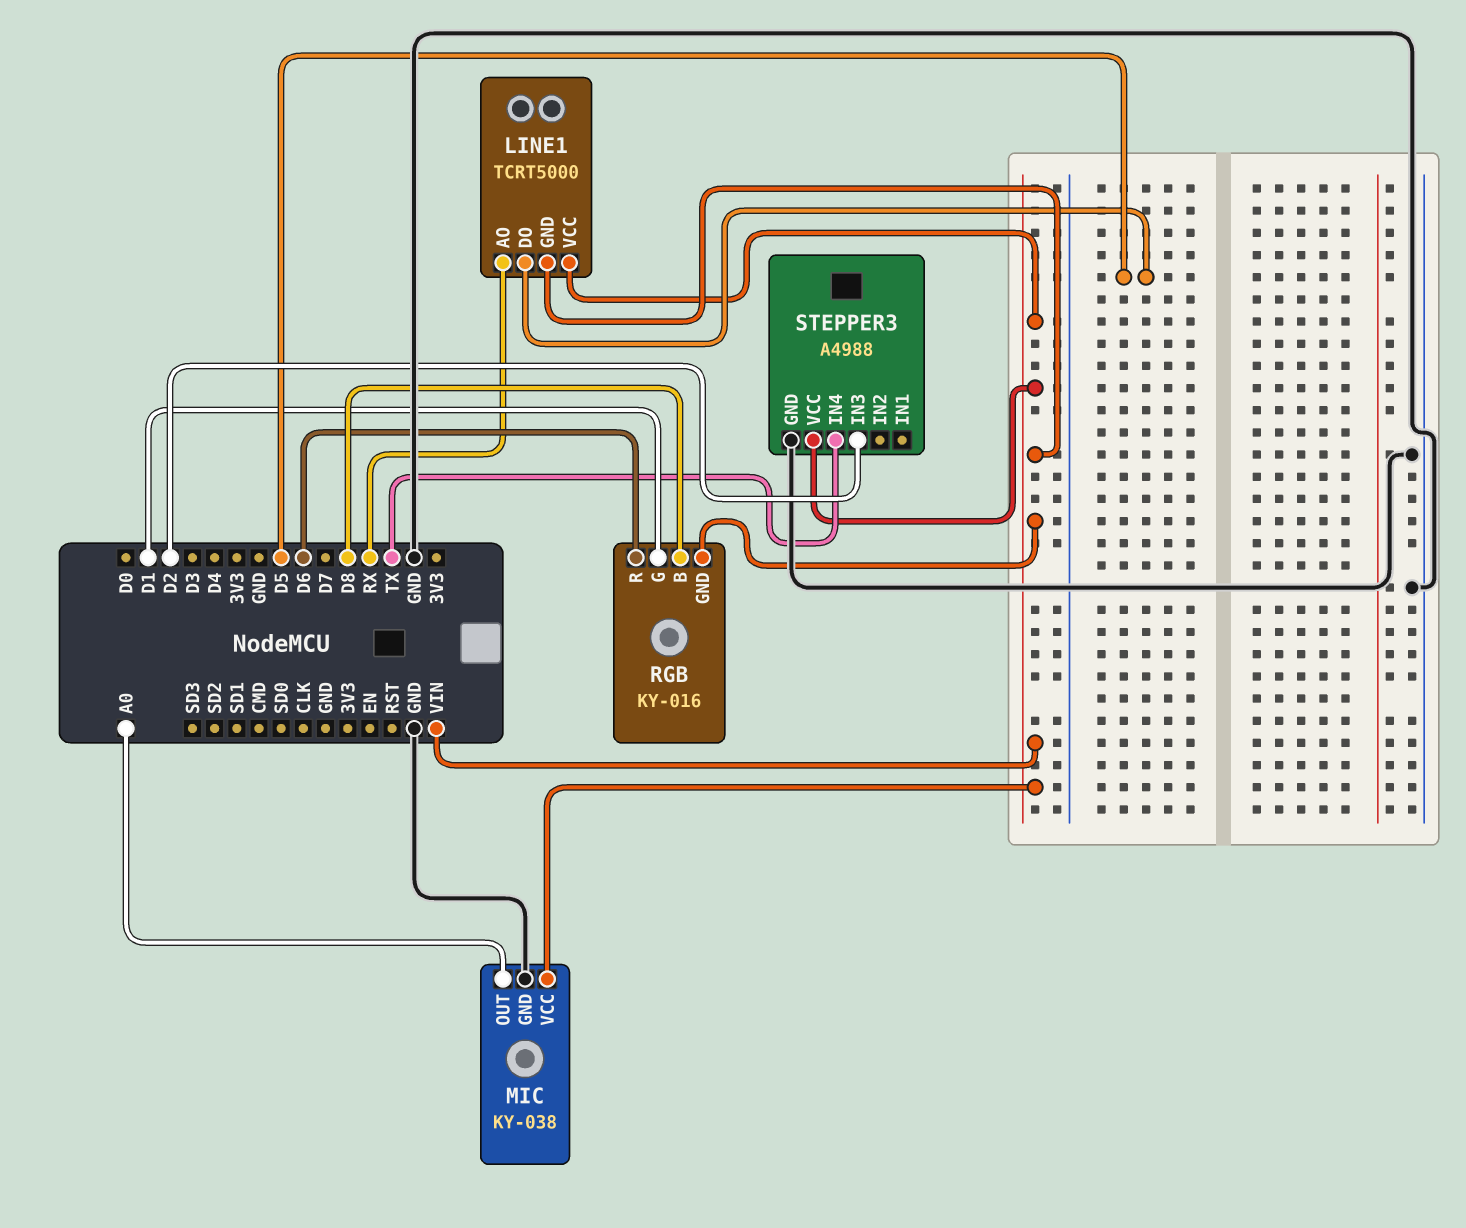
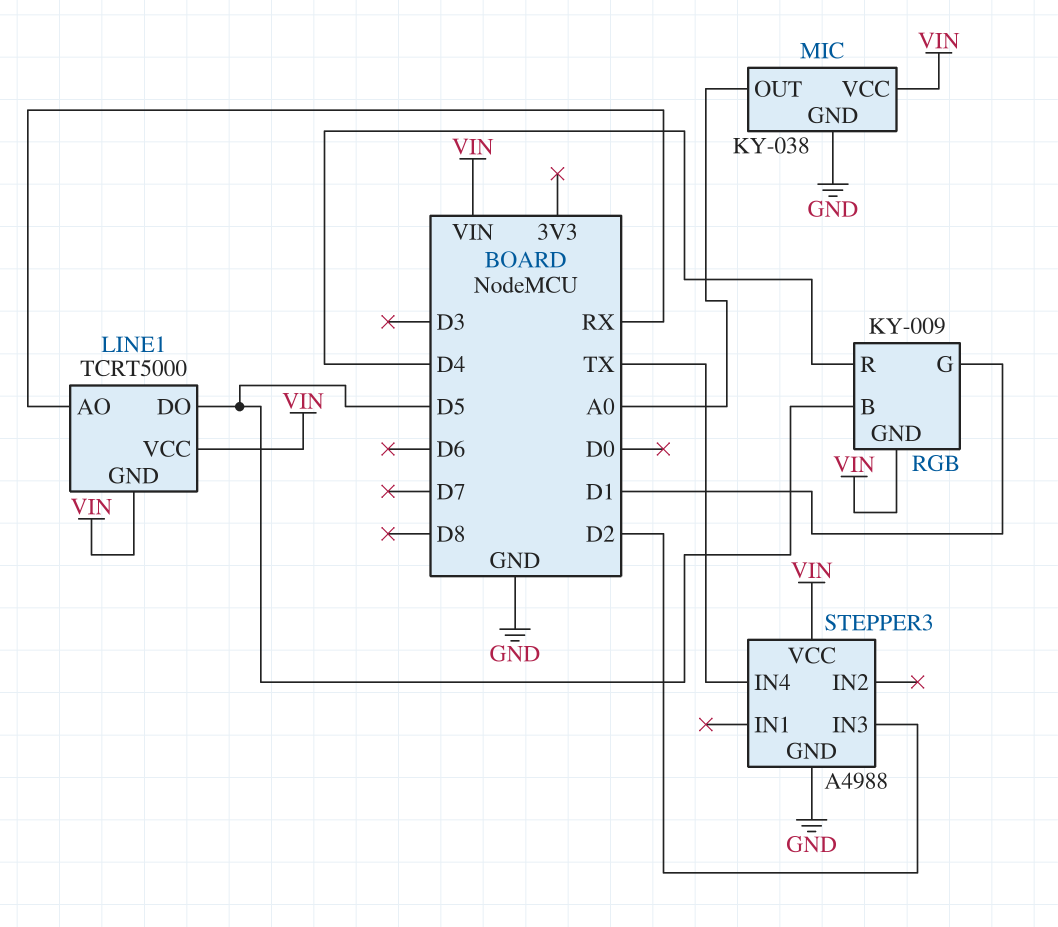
RGB: KY-016 -> KY-009
RGB pin B: D8 -> D5
RGB pin R: D6 -> D4

